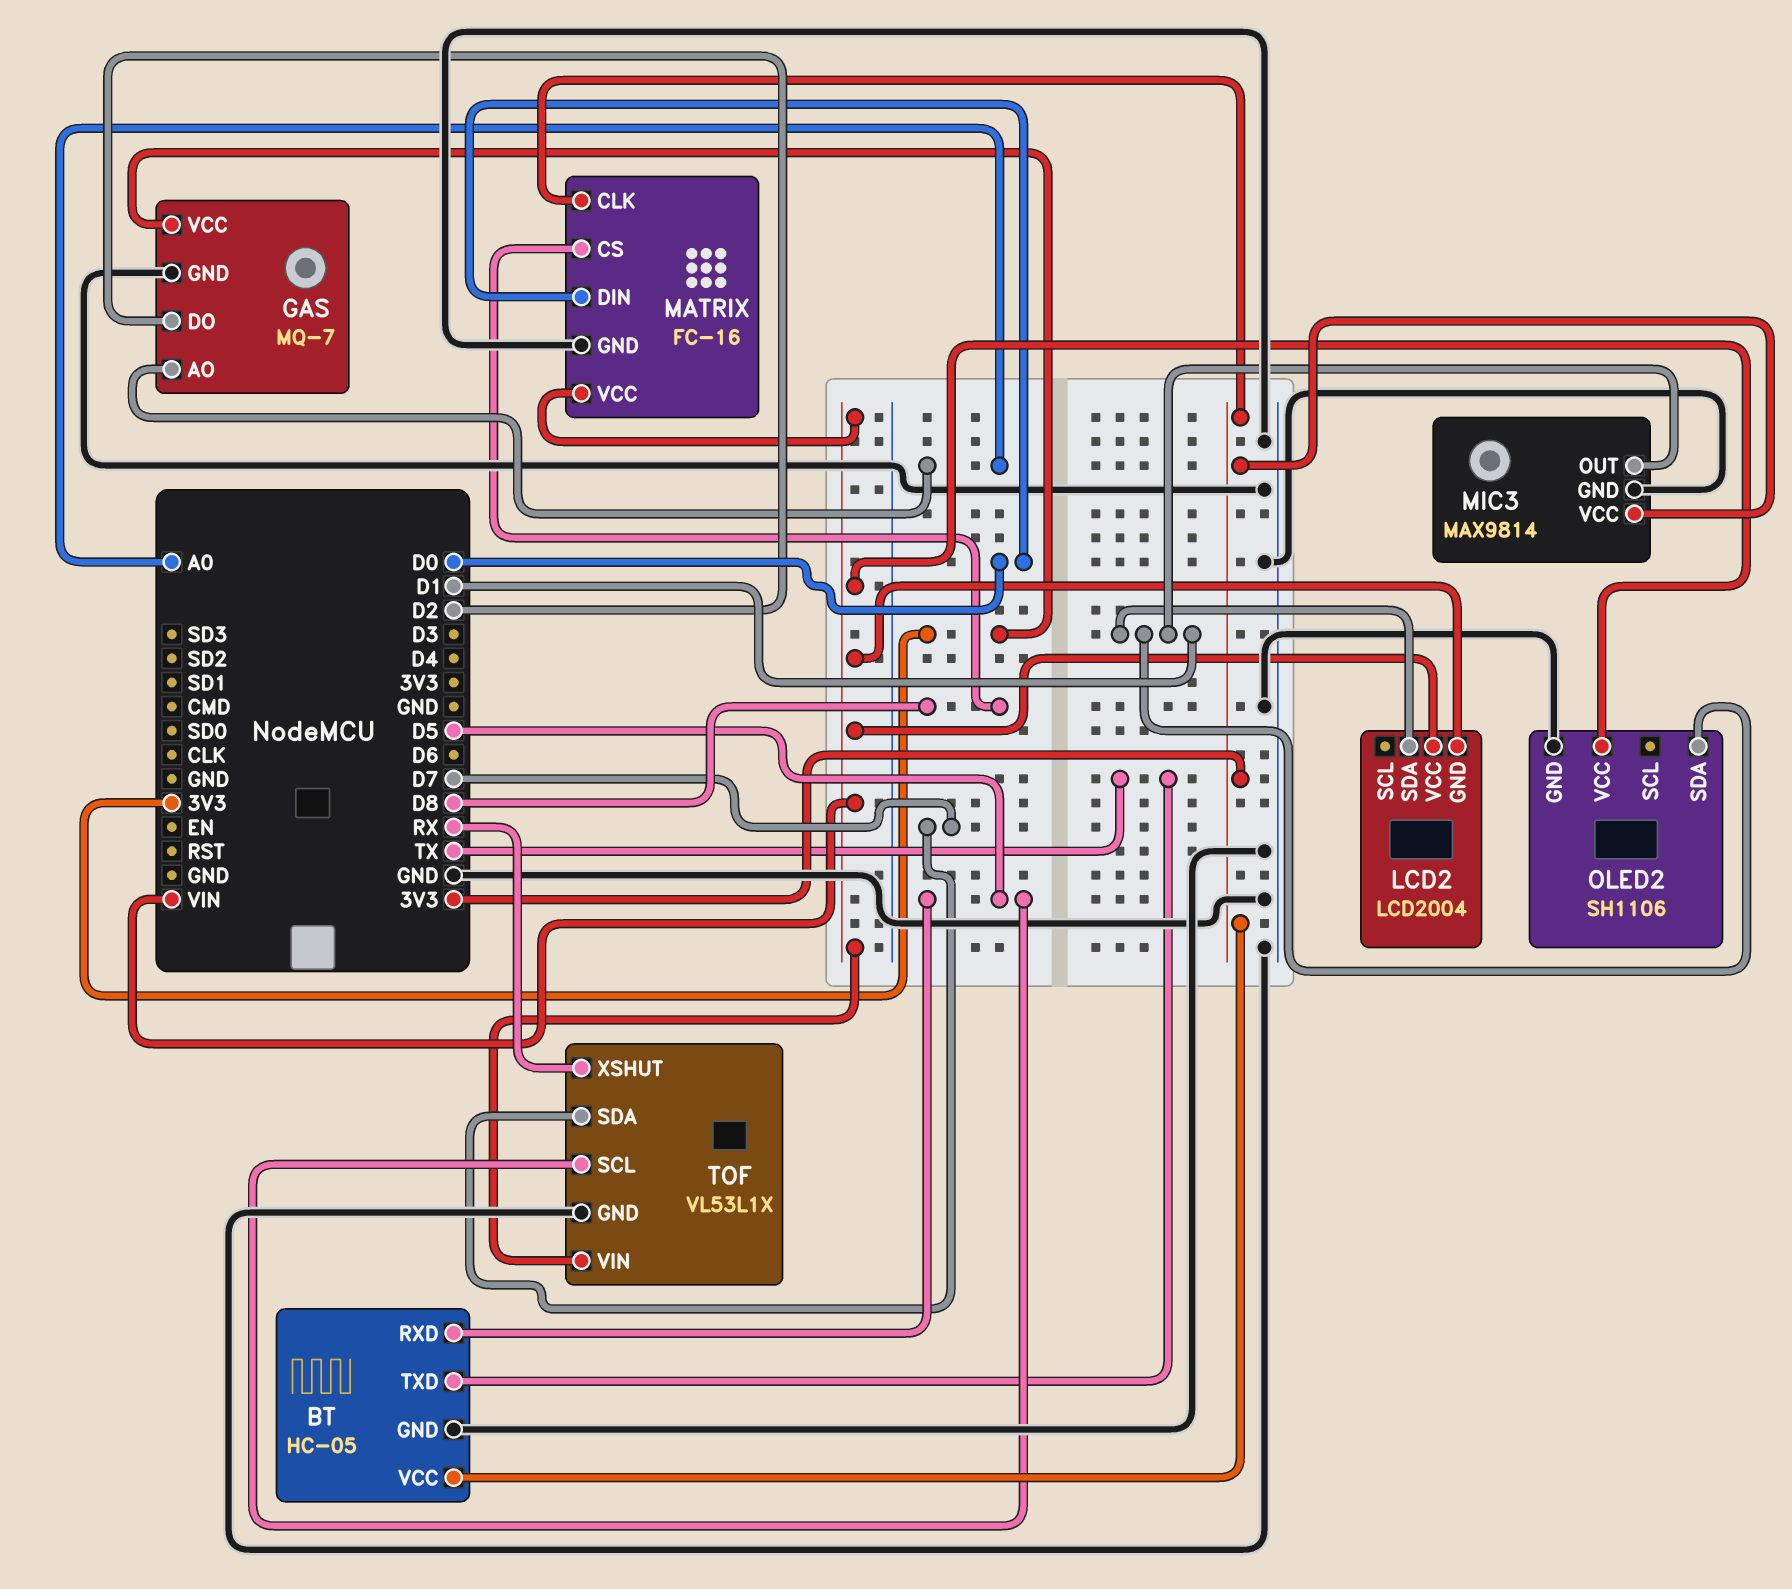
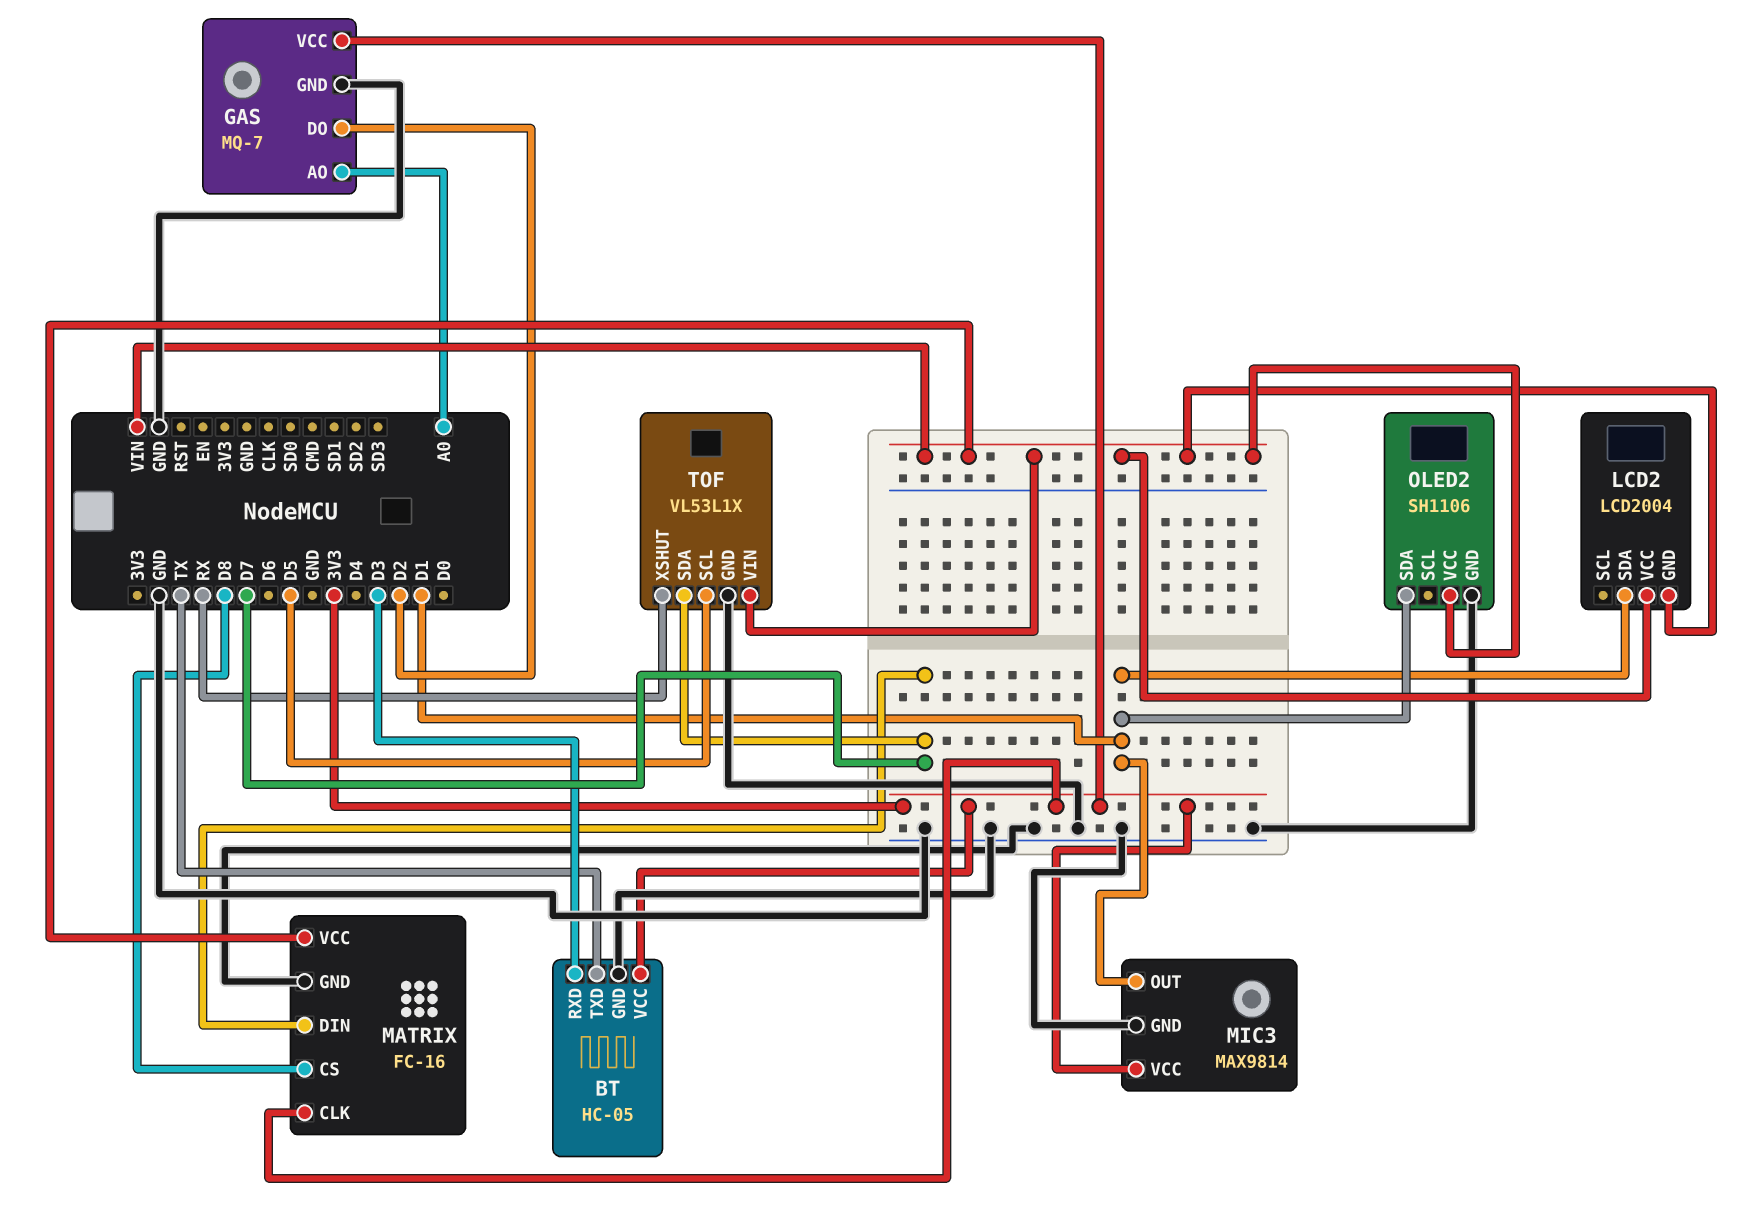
BT pin RXD: D5 -> D3
MATRIX pin DIN: D0 -> D7

